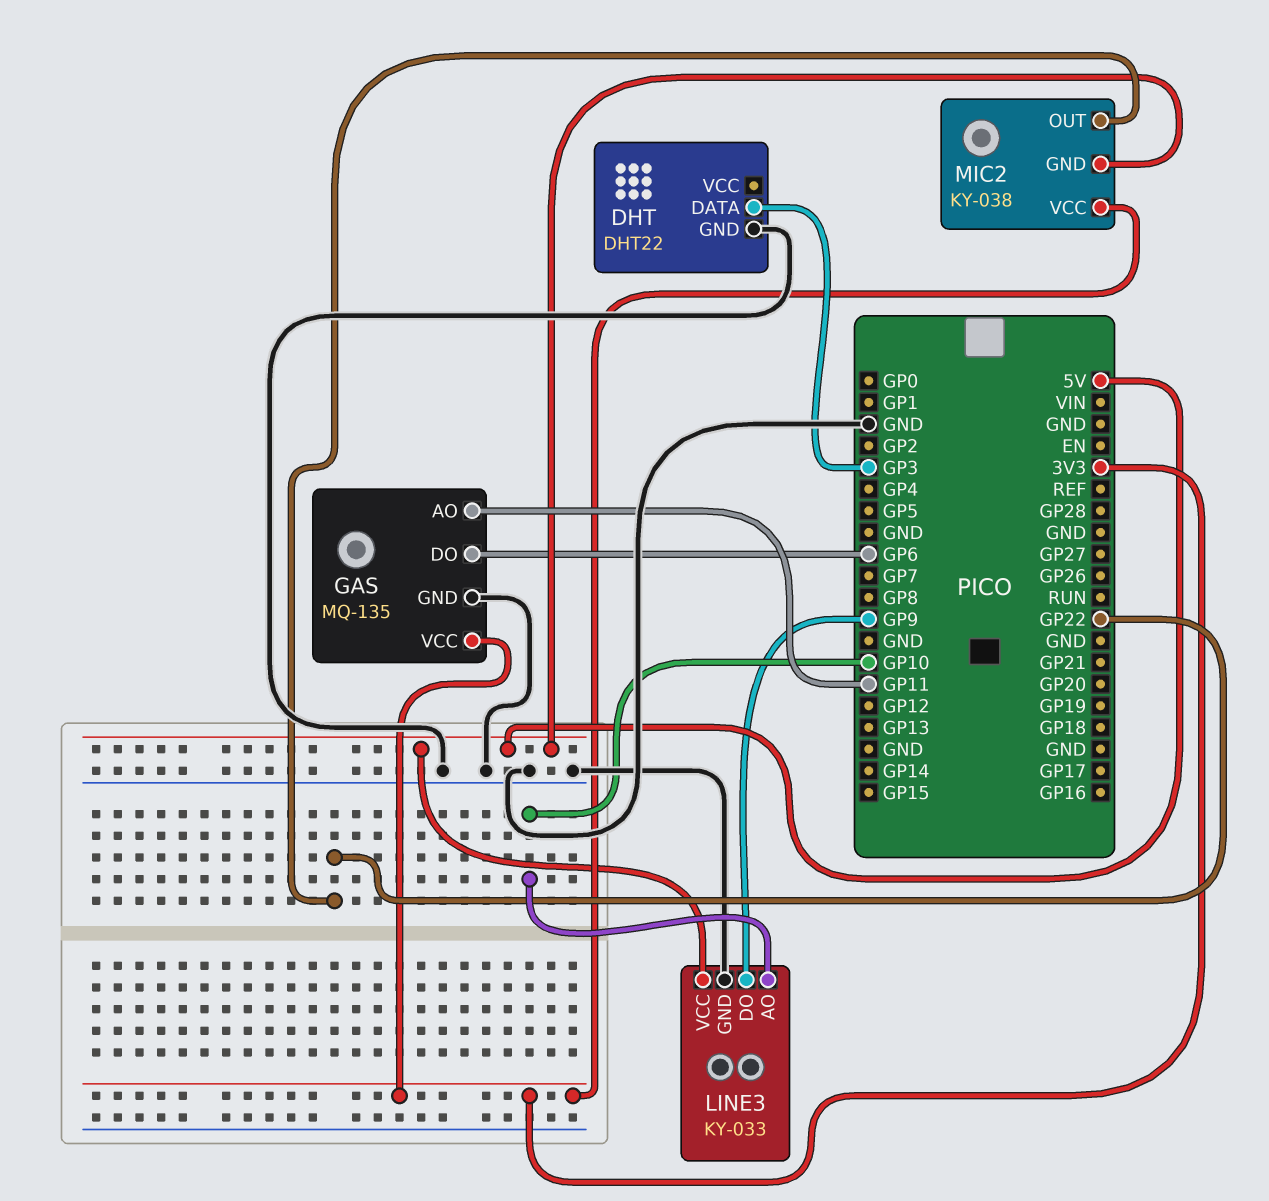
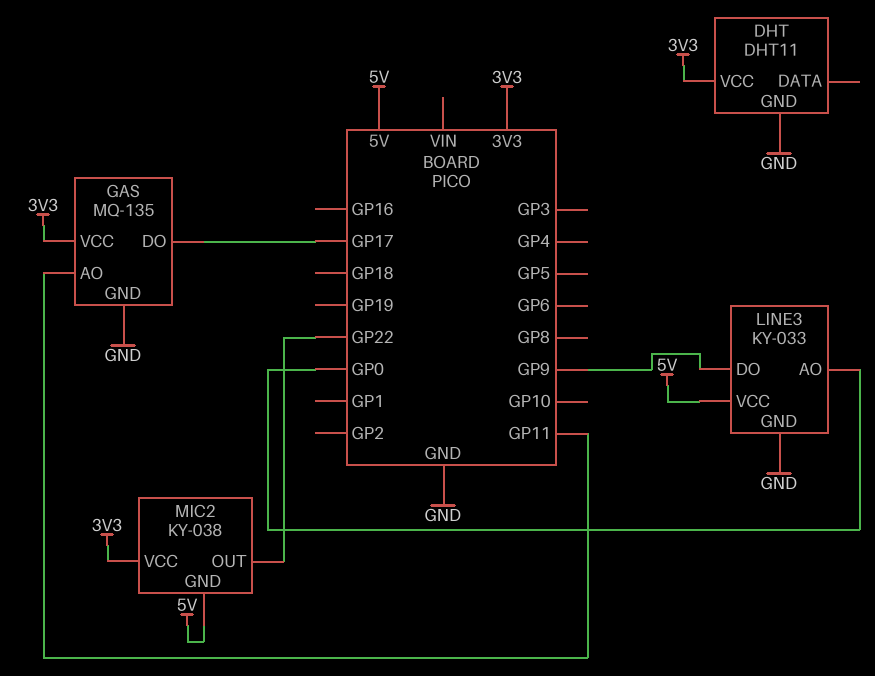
DHT: DHT22 -> DHT11
DHT pin DATA: GP3 -> none
DHT pin VCC: none -> 3V3
GAS pin DO: GP6 -> GP17
LINE3 pin AO: GP10 -> GP0

